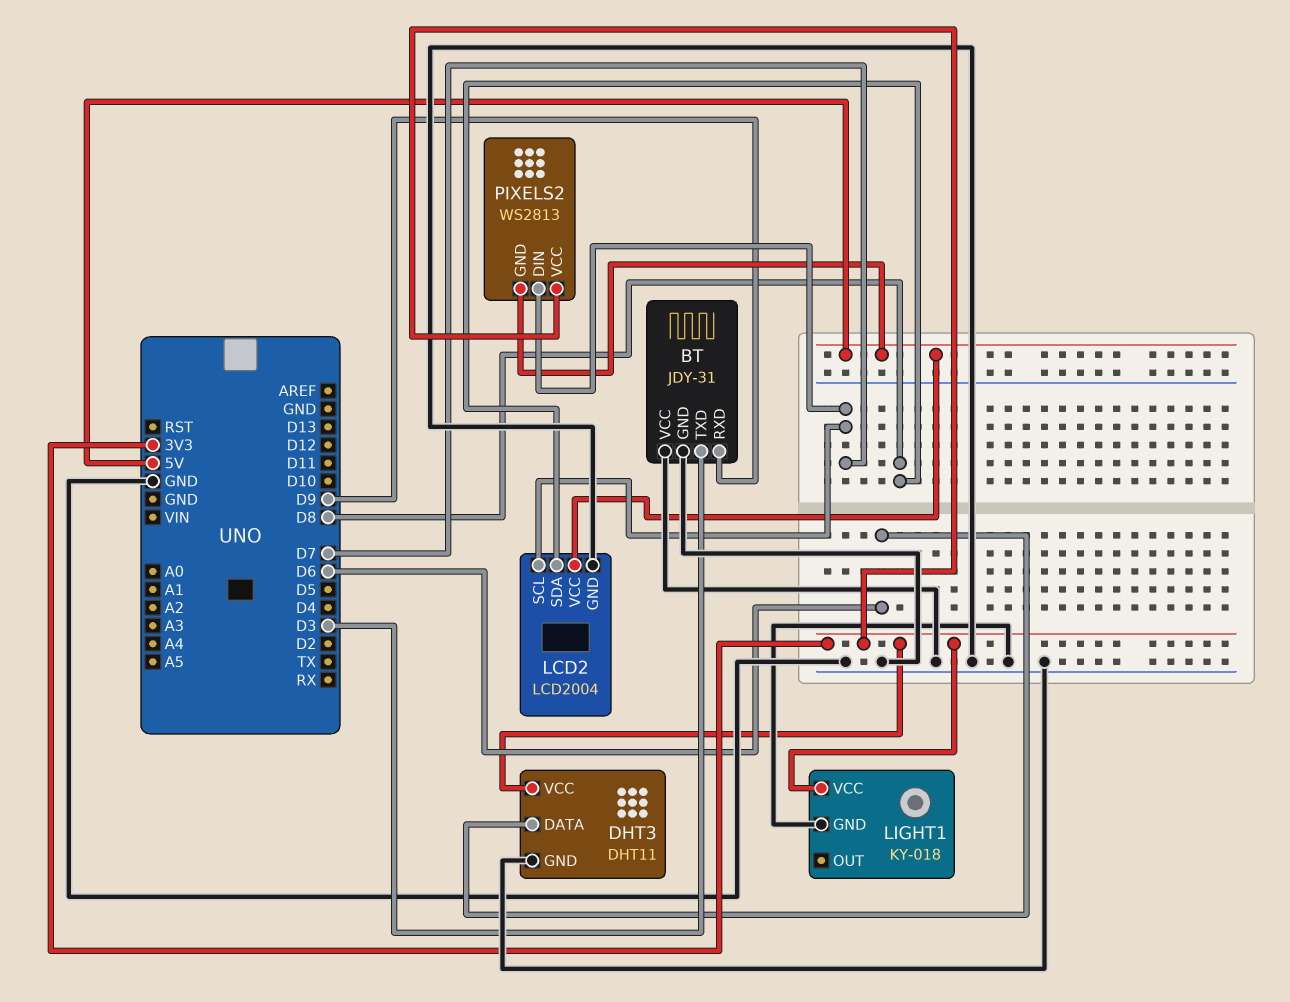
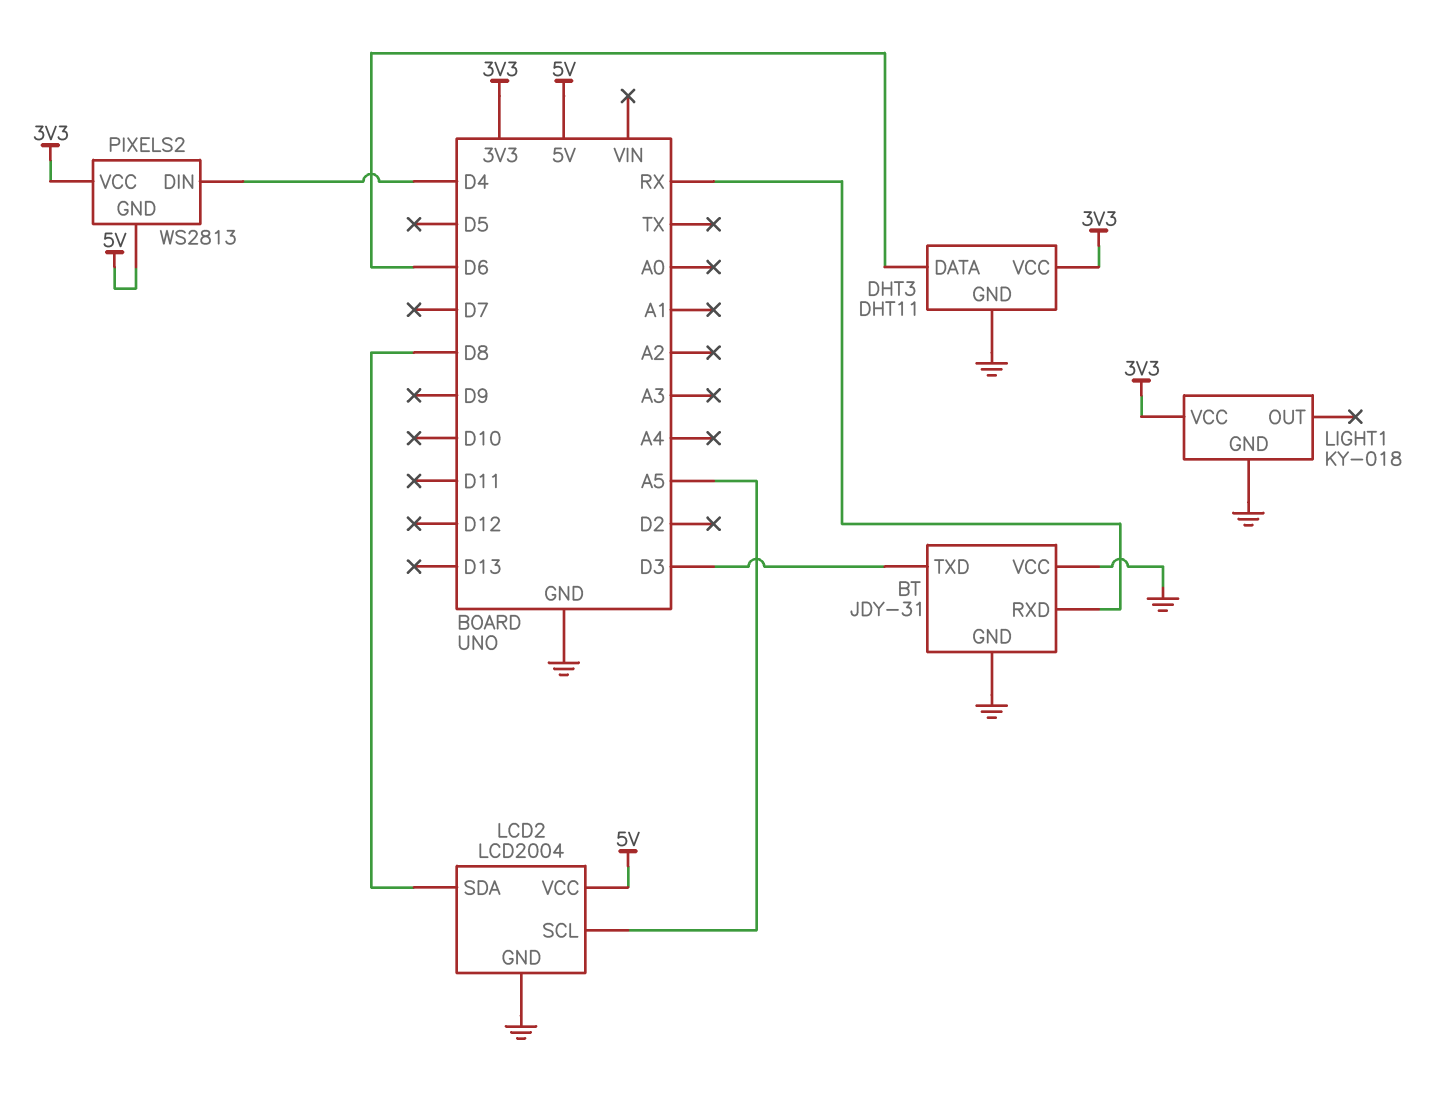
BT pin RXD: D9 -> RX
LCD2 pin SCL: D7 -> A5
PIXELS2 pin DIN: D7 -> D4

